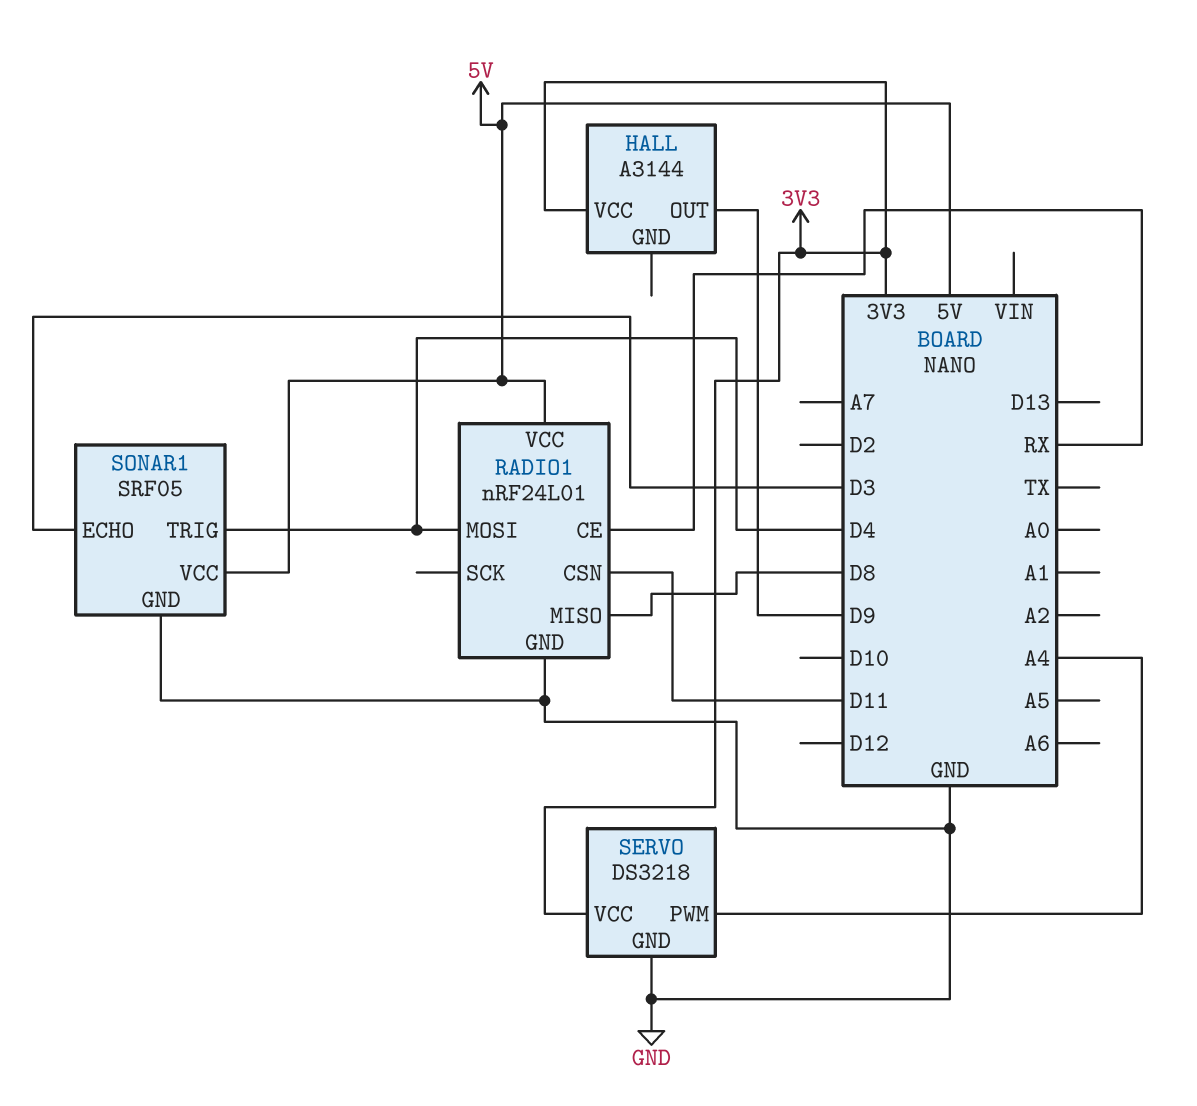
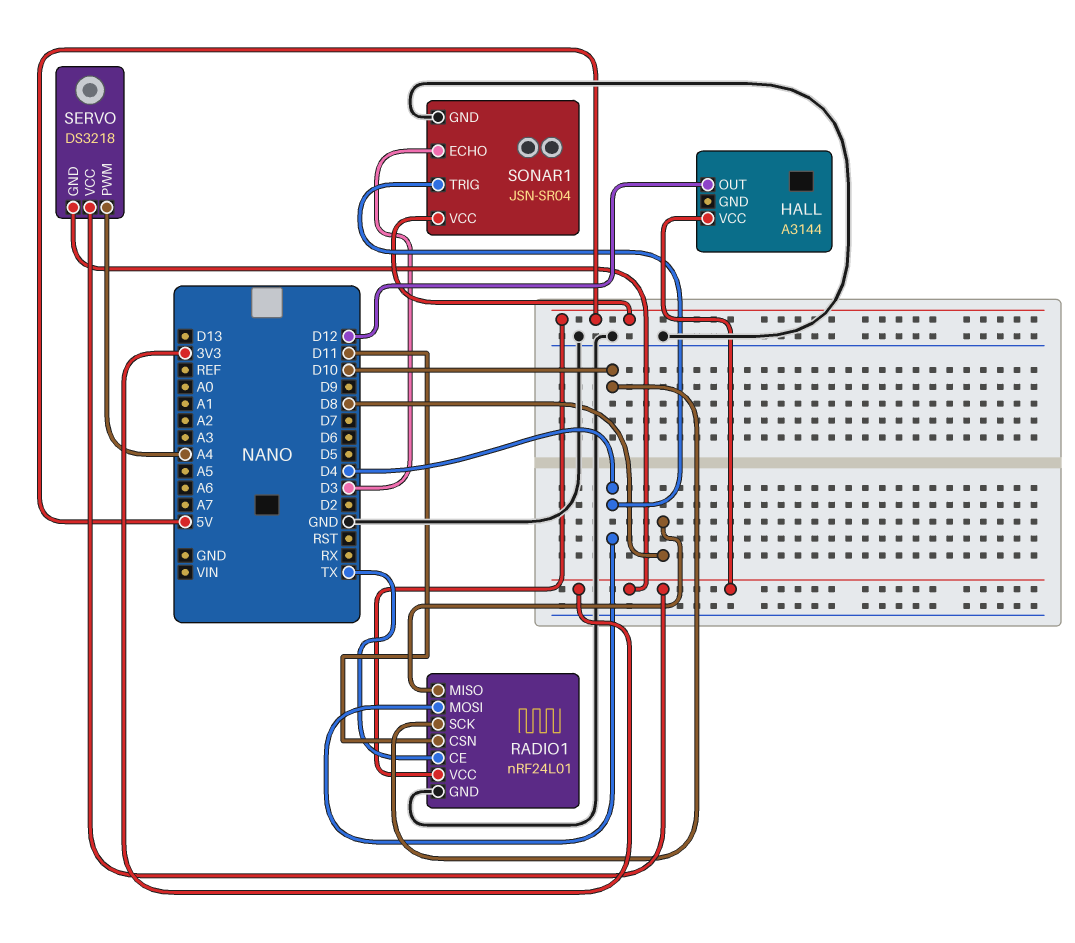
HALL pin OUT: D9 -> D12
RADIO1 pin CE: RX -> TX
RADIO1 pin SCK: none -> D10
SERVO pin GND: GND -> 3V3
SONAR1: SRF05 -> JSN-SR04

